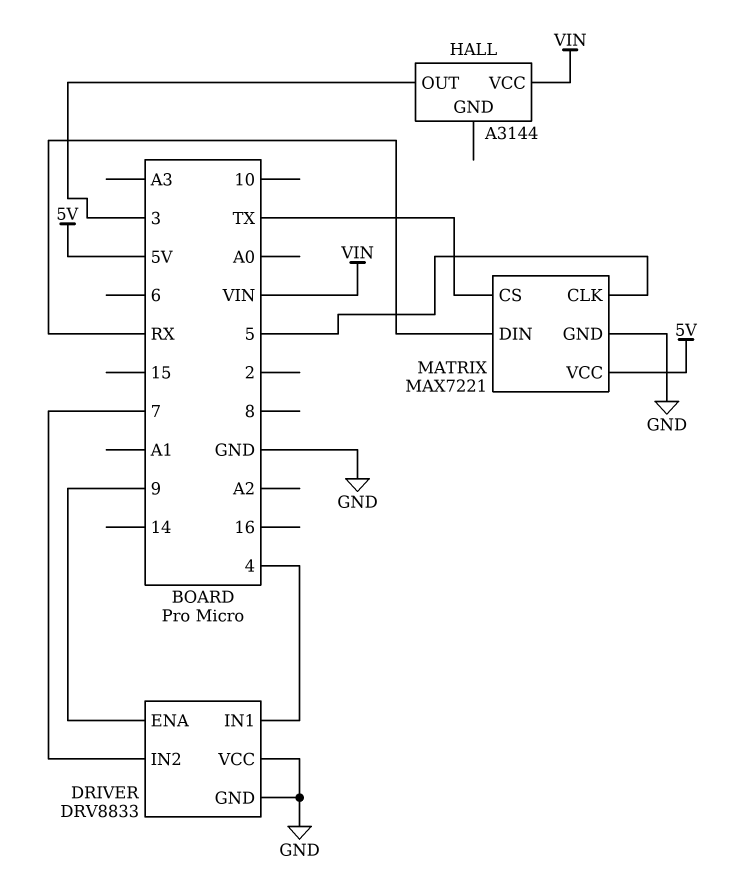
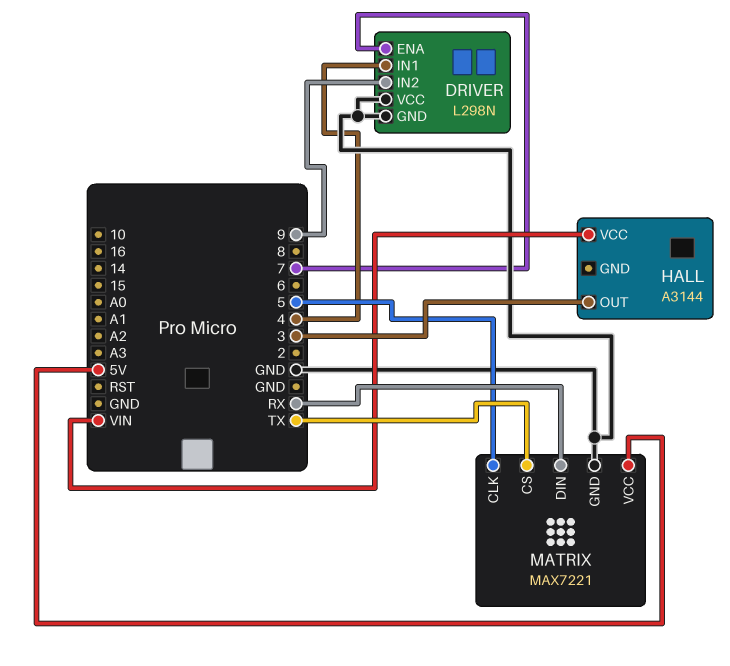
DRIVER: DRV8833 -> L298N
DRIVER pin ENA: 9 -> 7
DRIVER pin IN2: 7 -> 9

